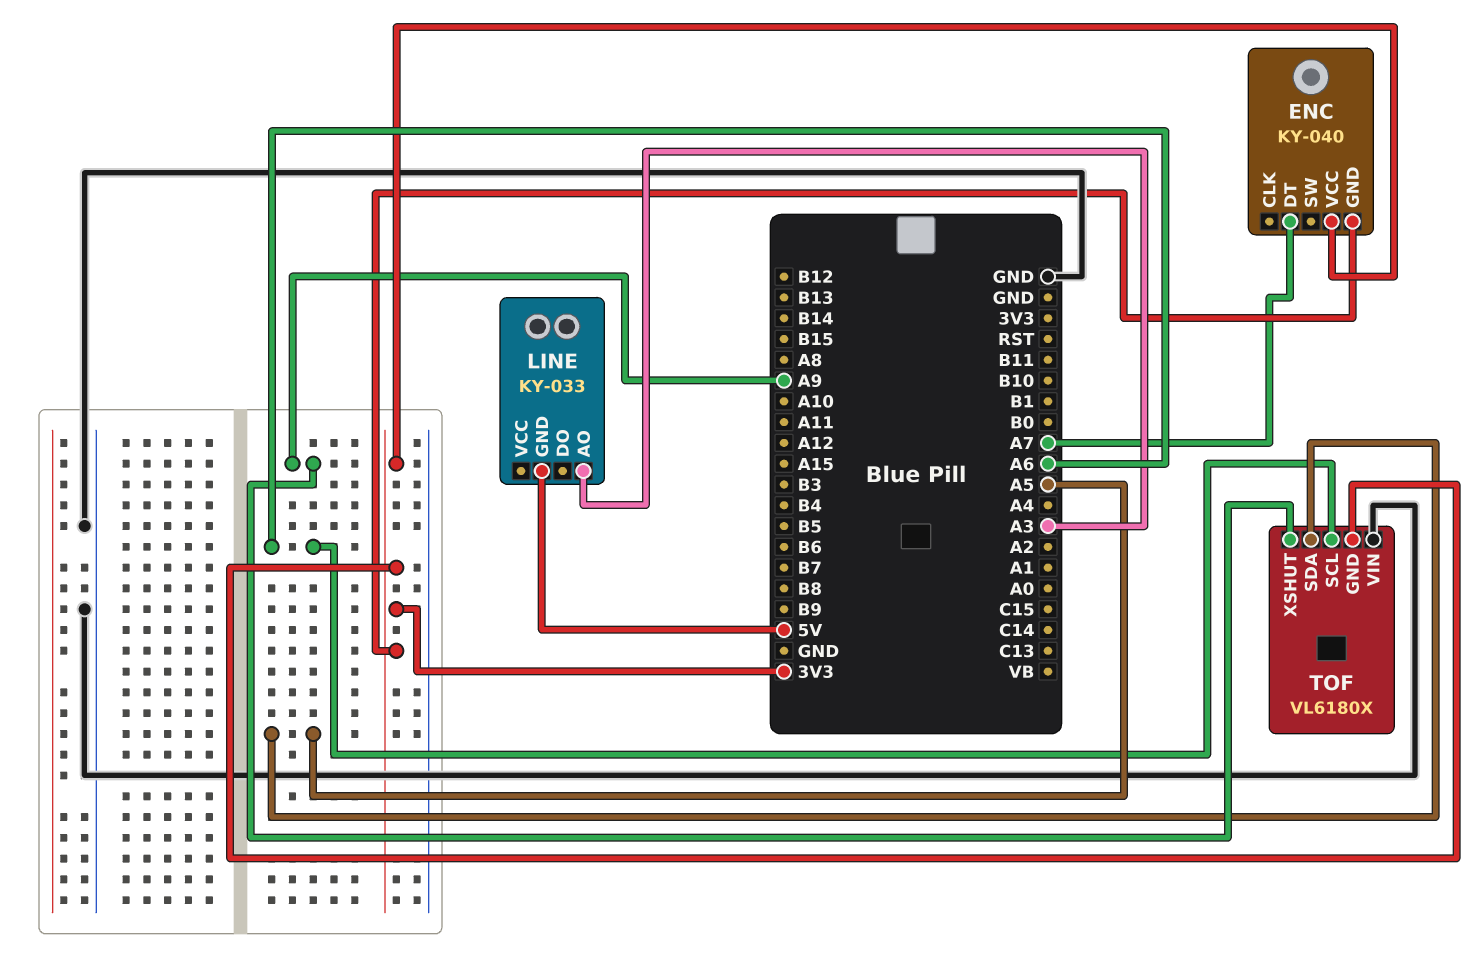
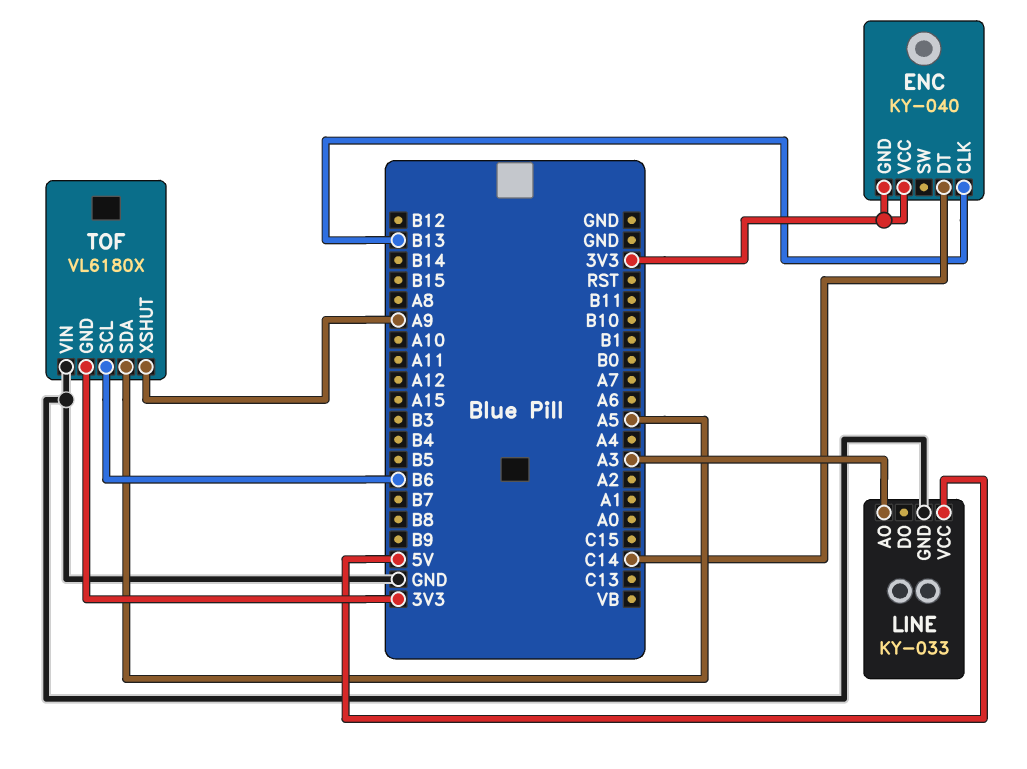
ENC pin CLK: none -> B13
ENC pin DT: A7 -> C14
LINE pin GND: 5V -> GND
LINE pin VCC: none -> 5V
TOF pin SCL: A6 -> B6

